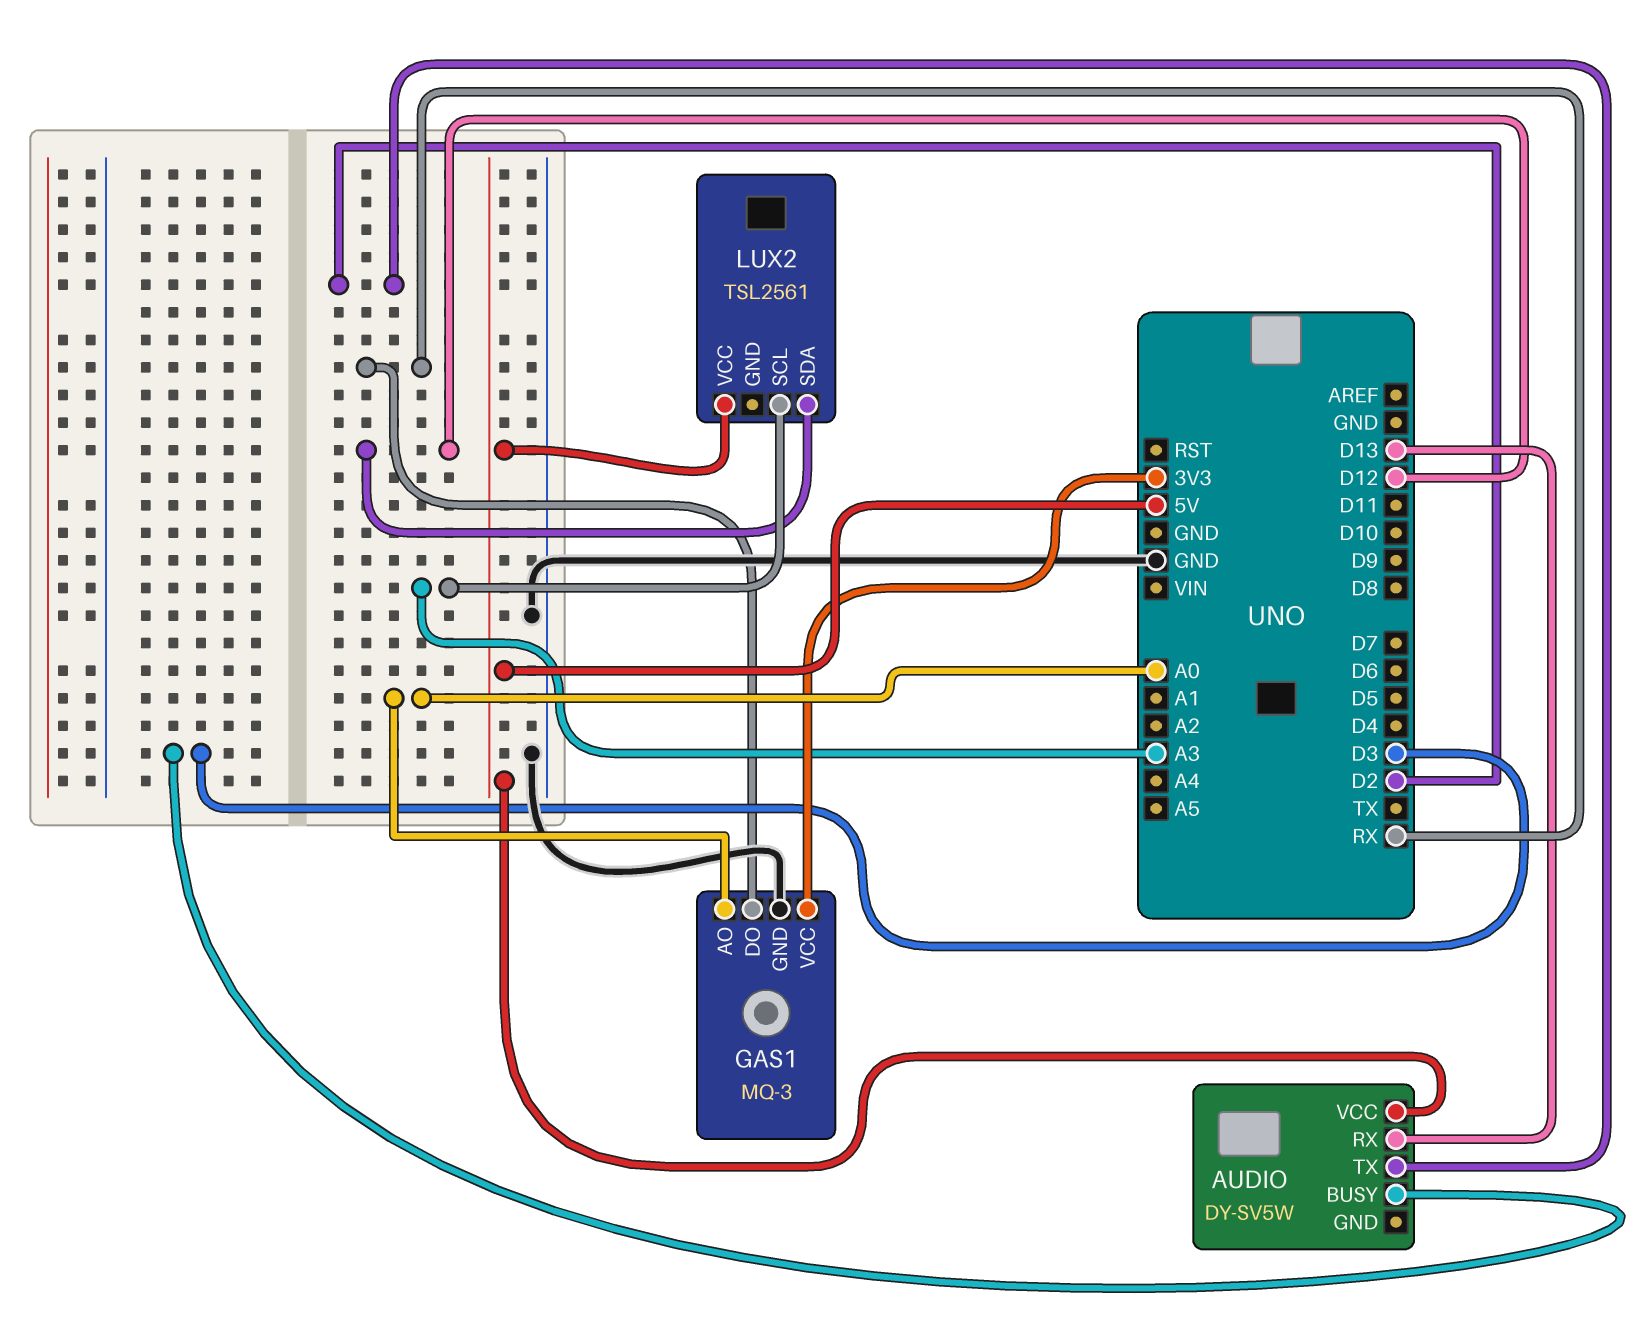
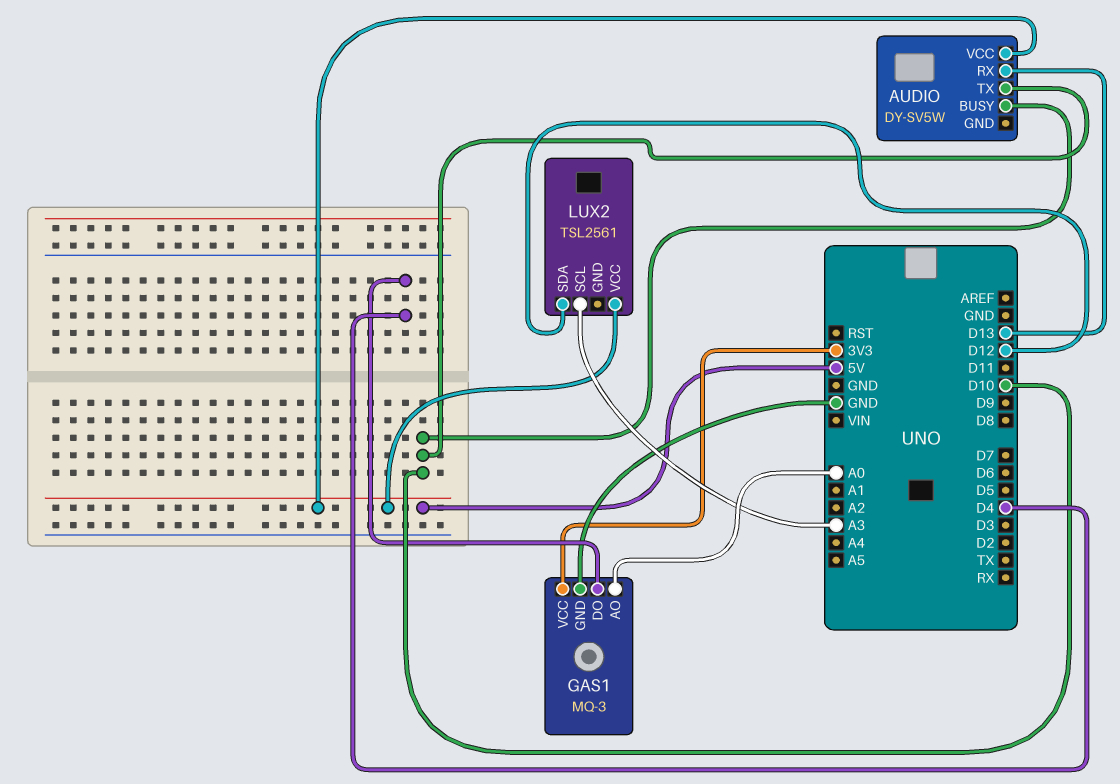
AUDIO pin BUSY: D3 -> D10
AUDIO pin TX: D2 -> D10
GAS1 pin DO: RX -> D4

